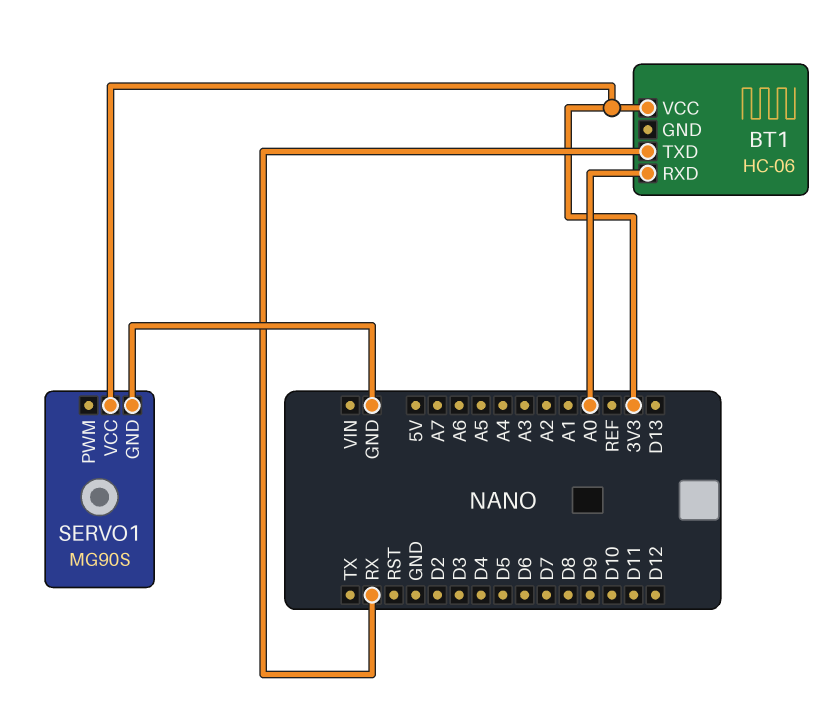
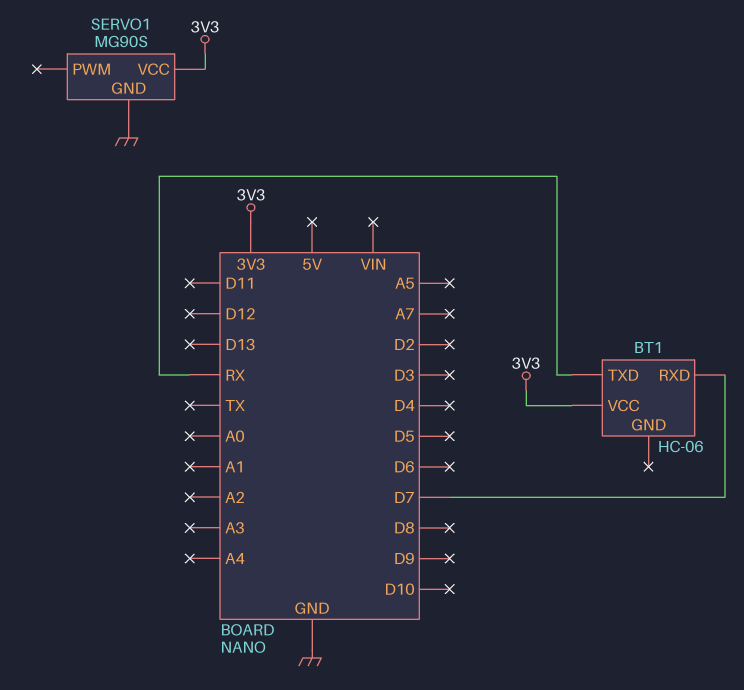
BT1 pin RXD: A0 -> D7

